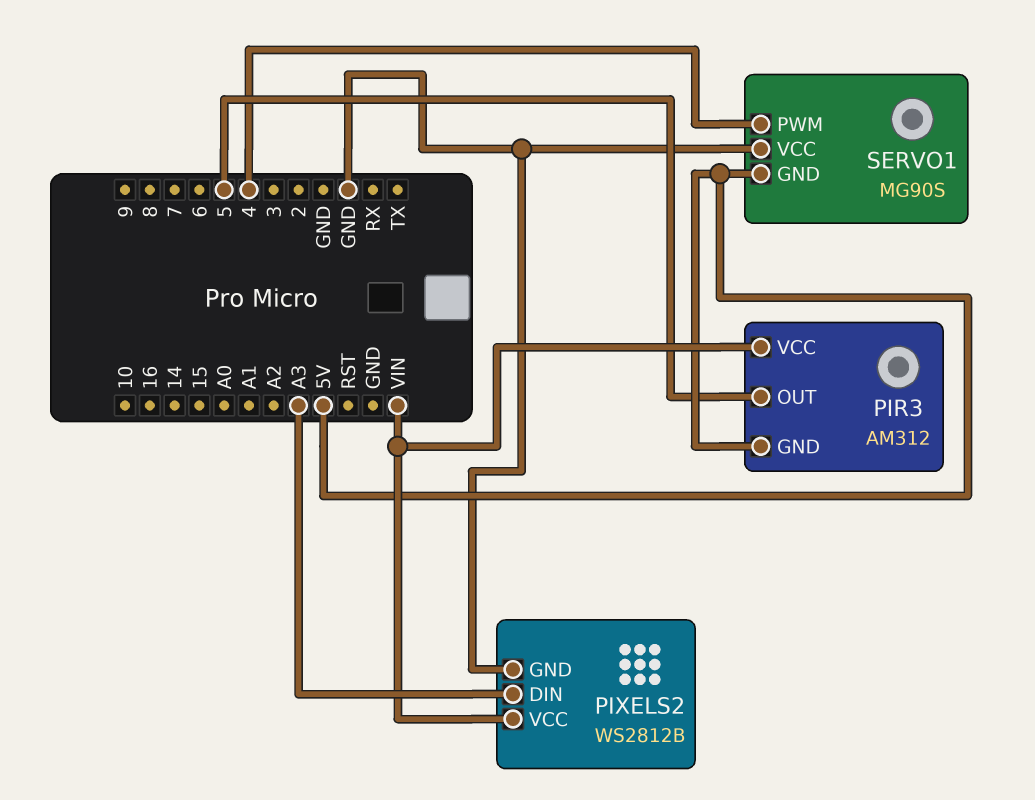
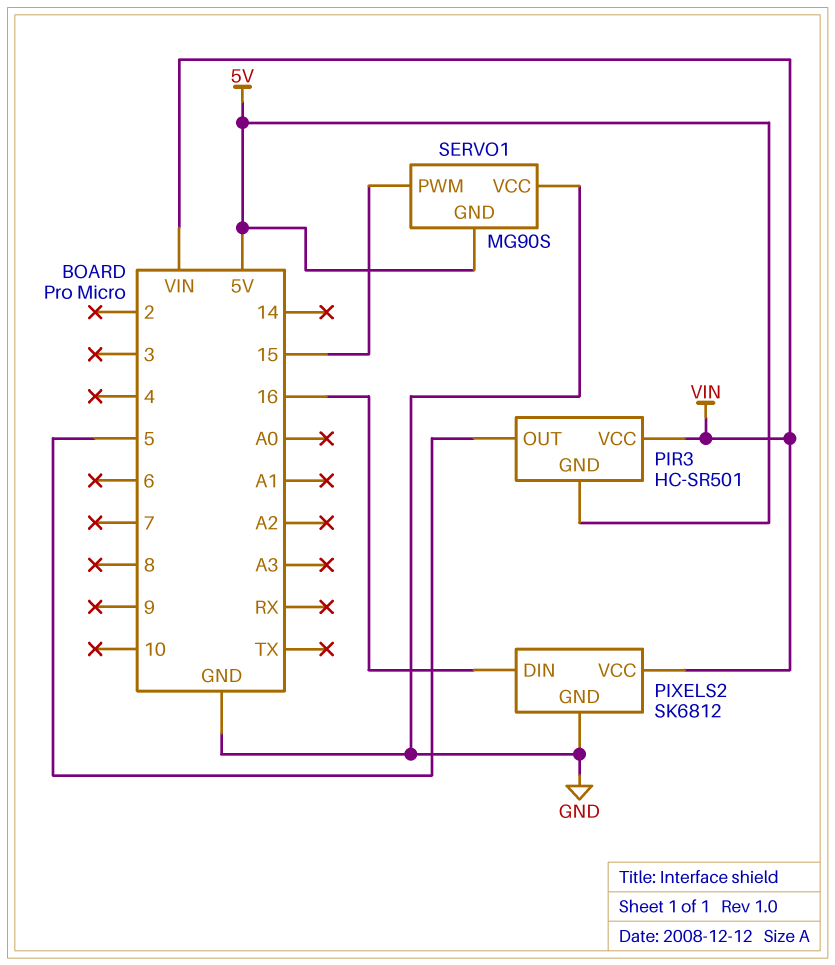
PIR3: AM312 -> HC-SR501
PIXELS2: WS2812B -> SK6812
PIXELS2 pin DIN: A3 -> 16
SERVO1 pin PWM: 4 -> 15

